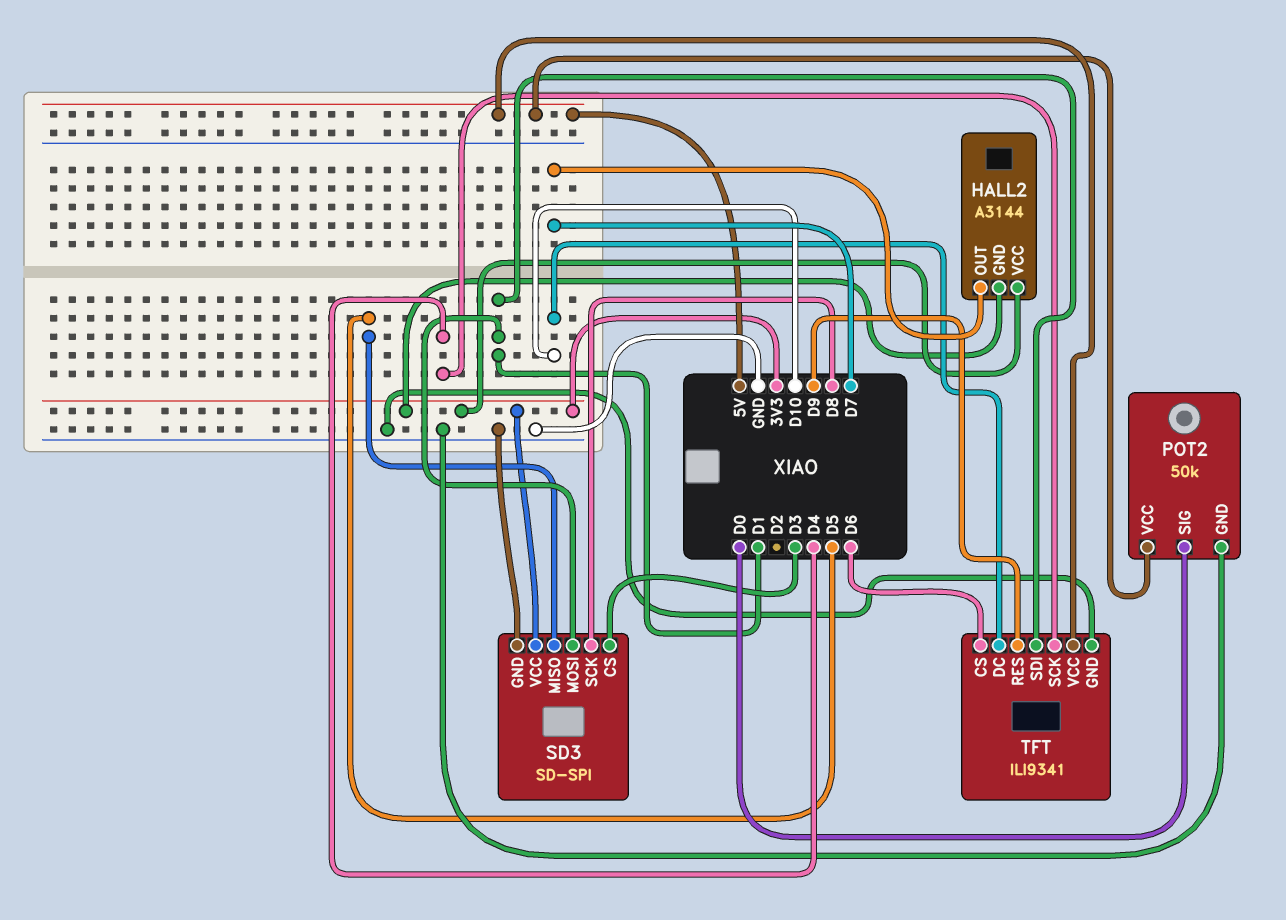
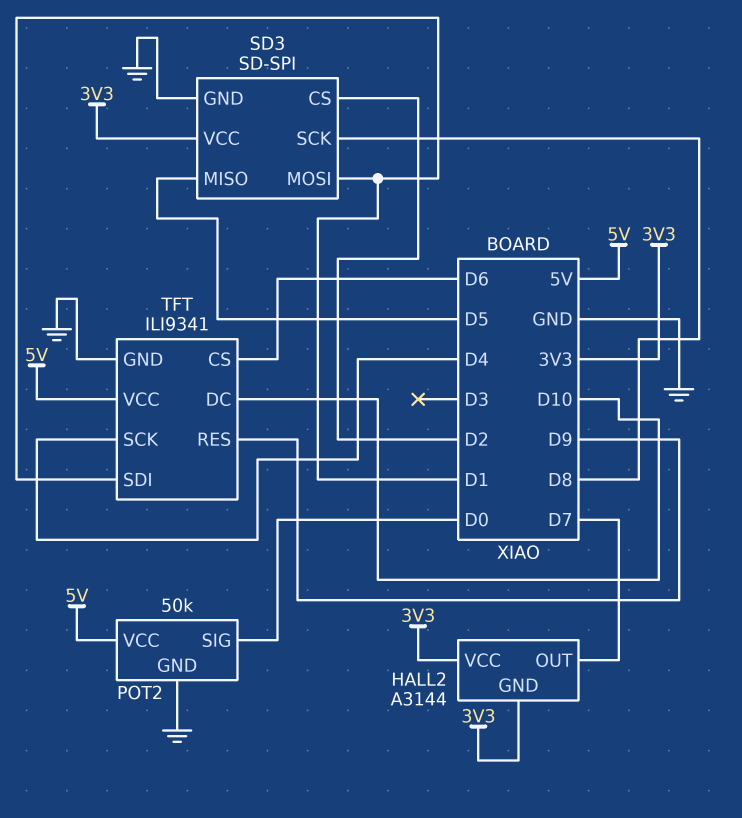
SD3 pin CS: D3 -> D2

